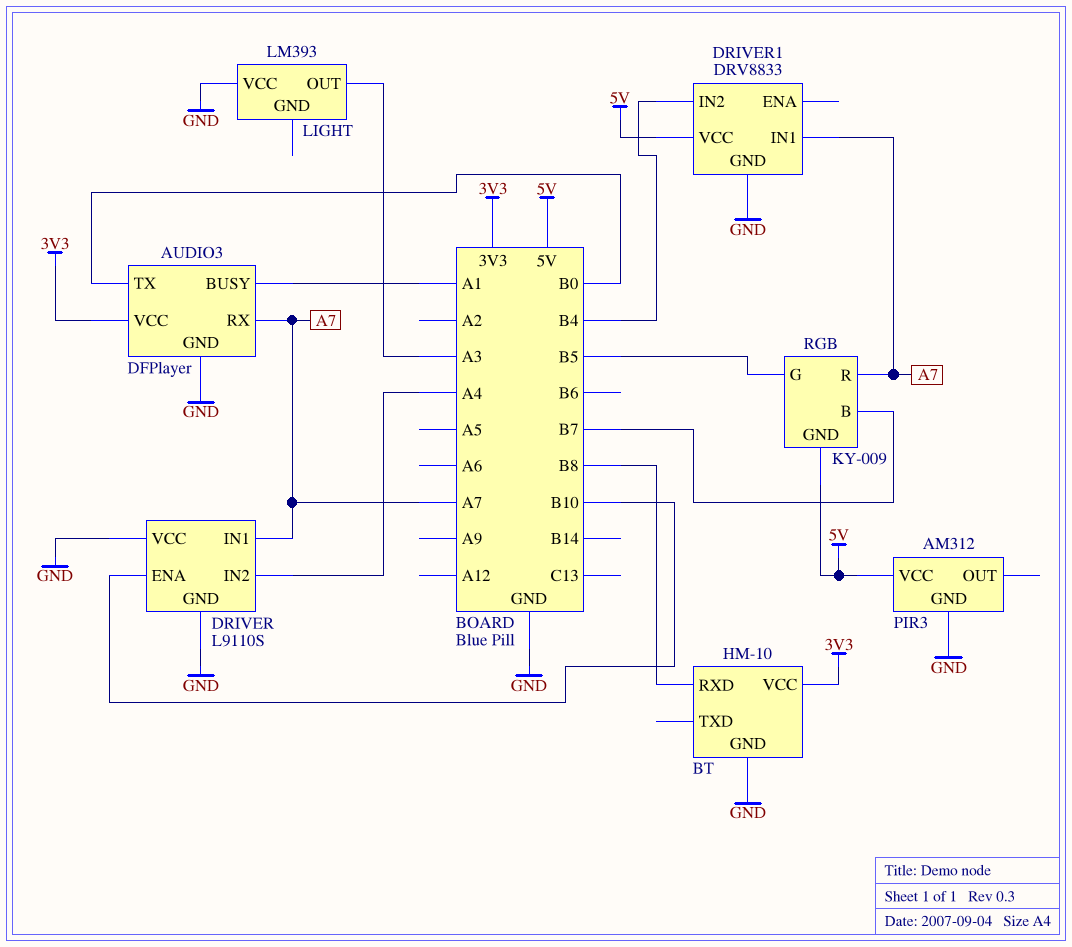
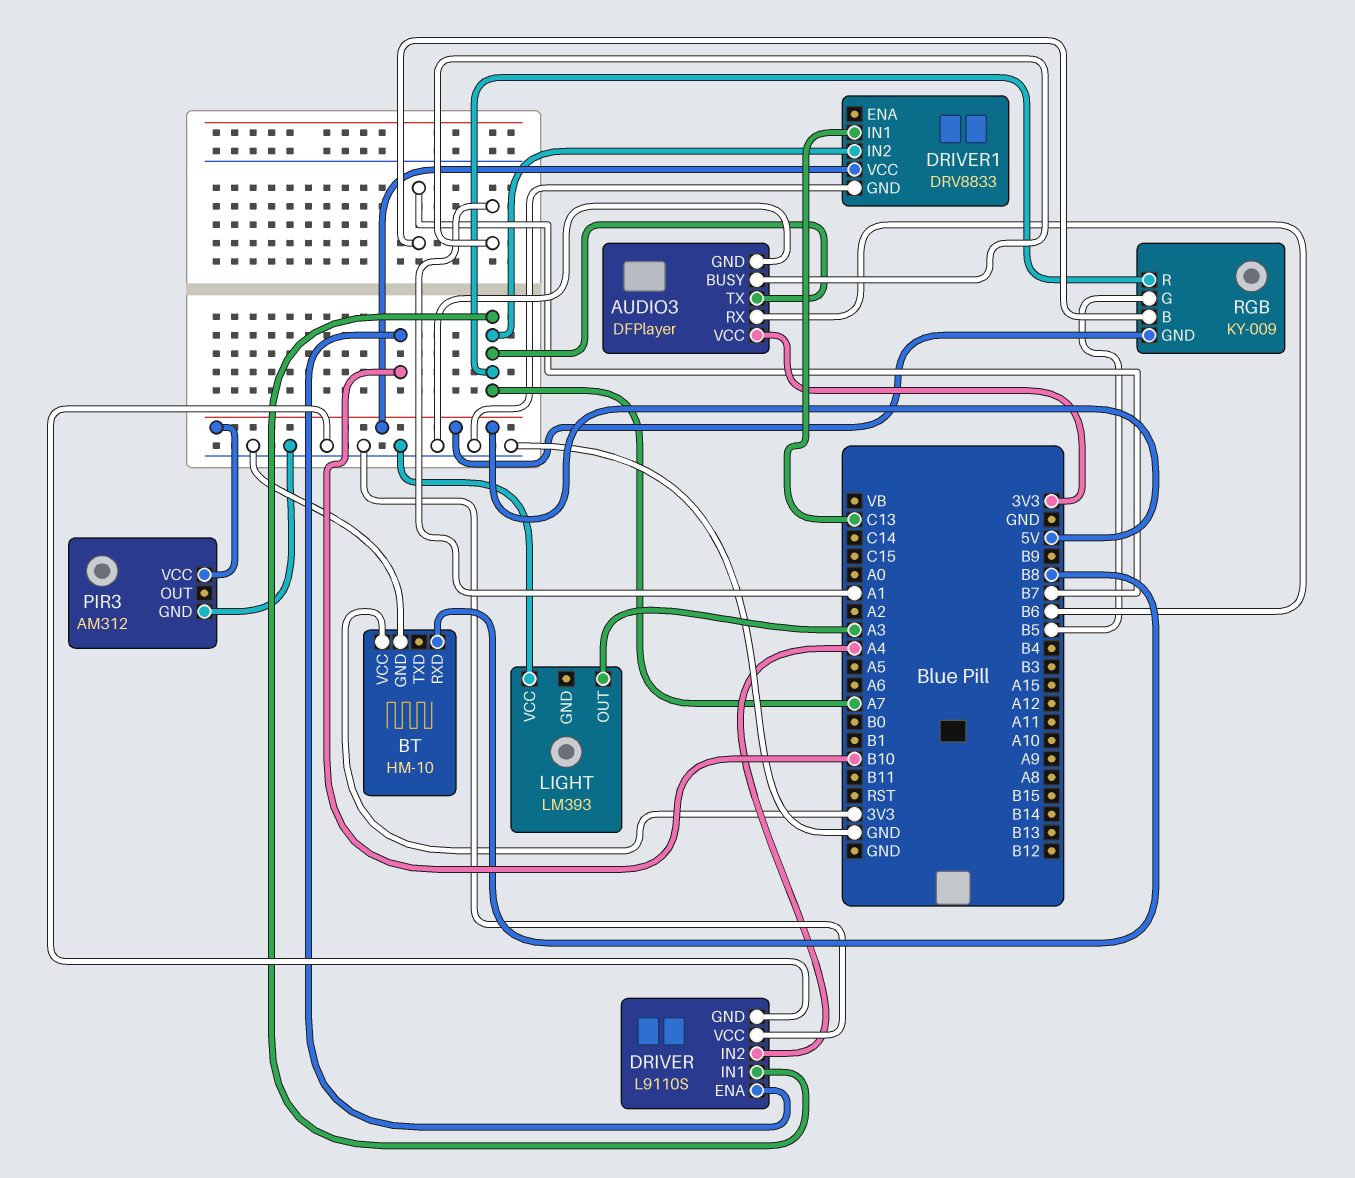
AUDIO3 pin RX: A7 -> B6
AUDIO3 pin TX: B0 -> A7
DRIVER1 pin IN1: A7 -> C13
DRIVER1 pin IN2: B4 -> A7

